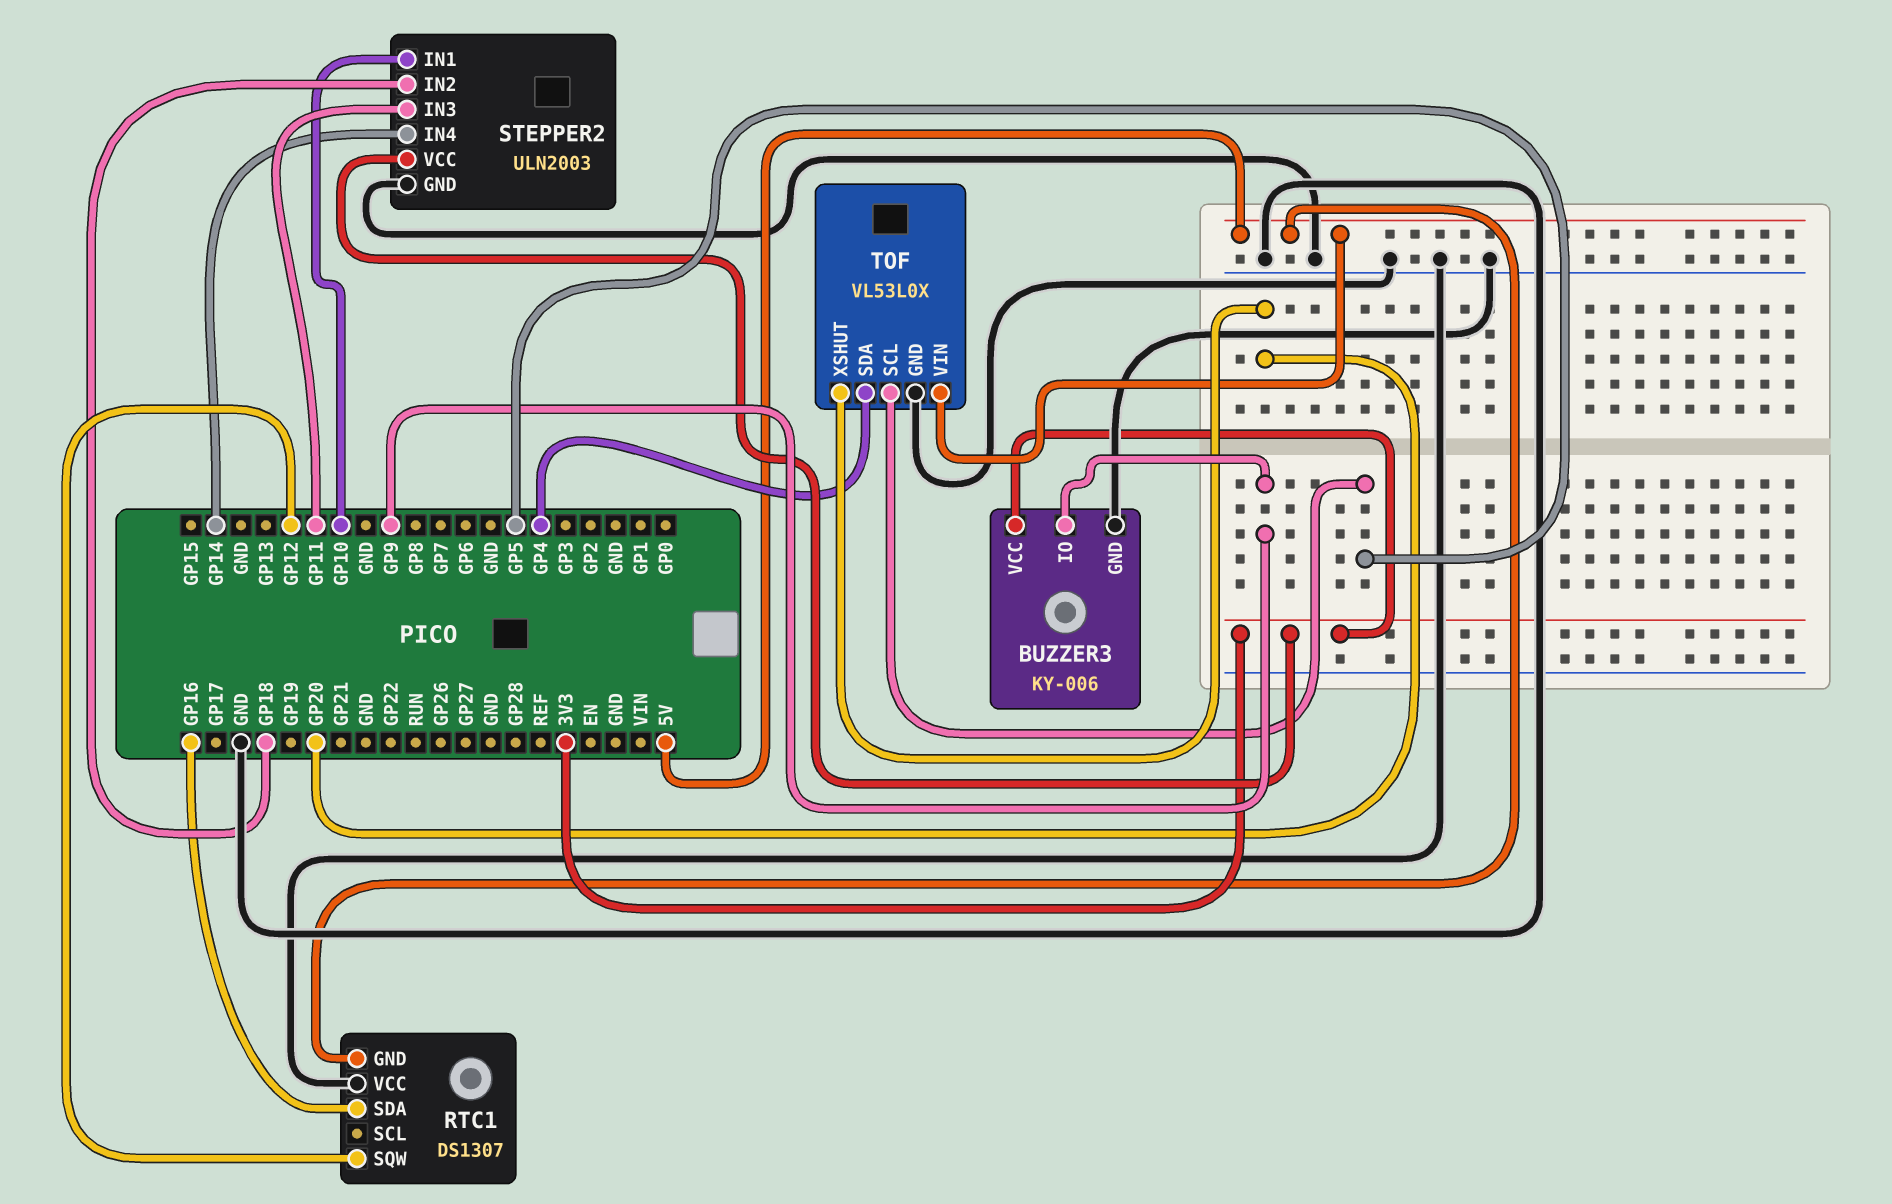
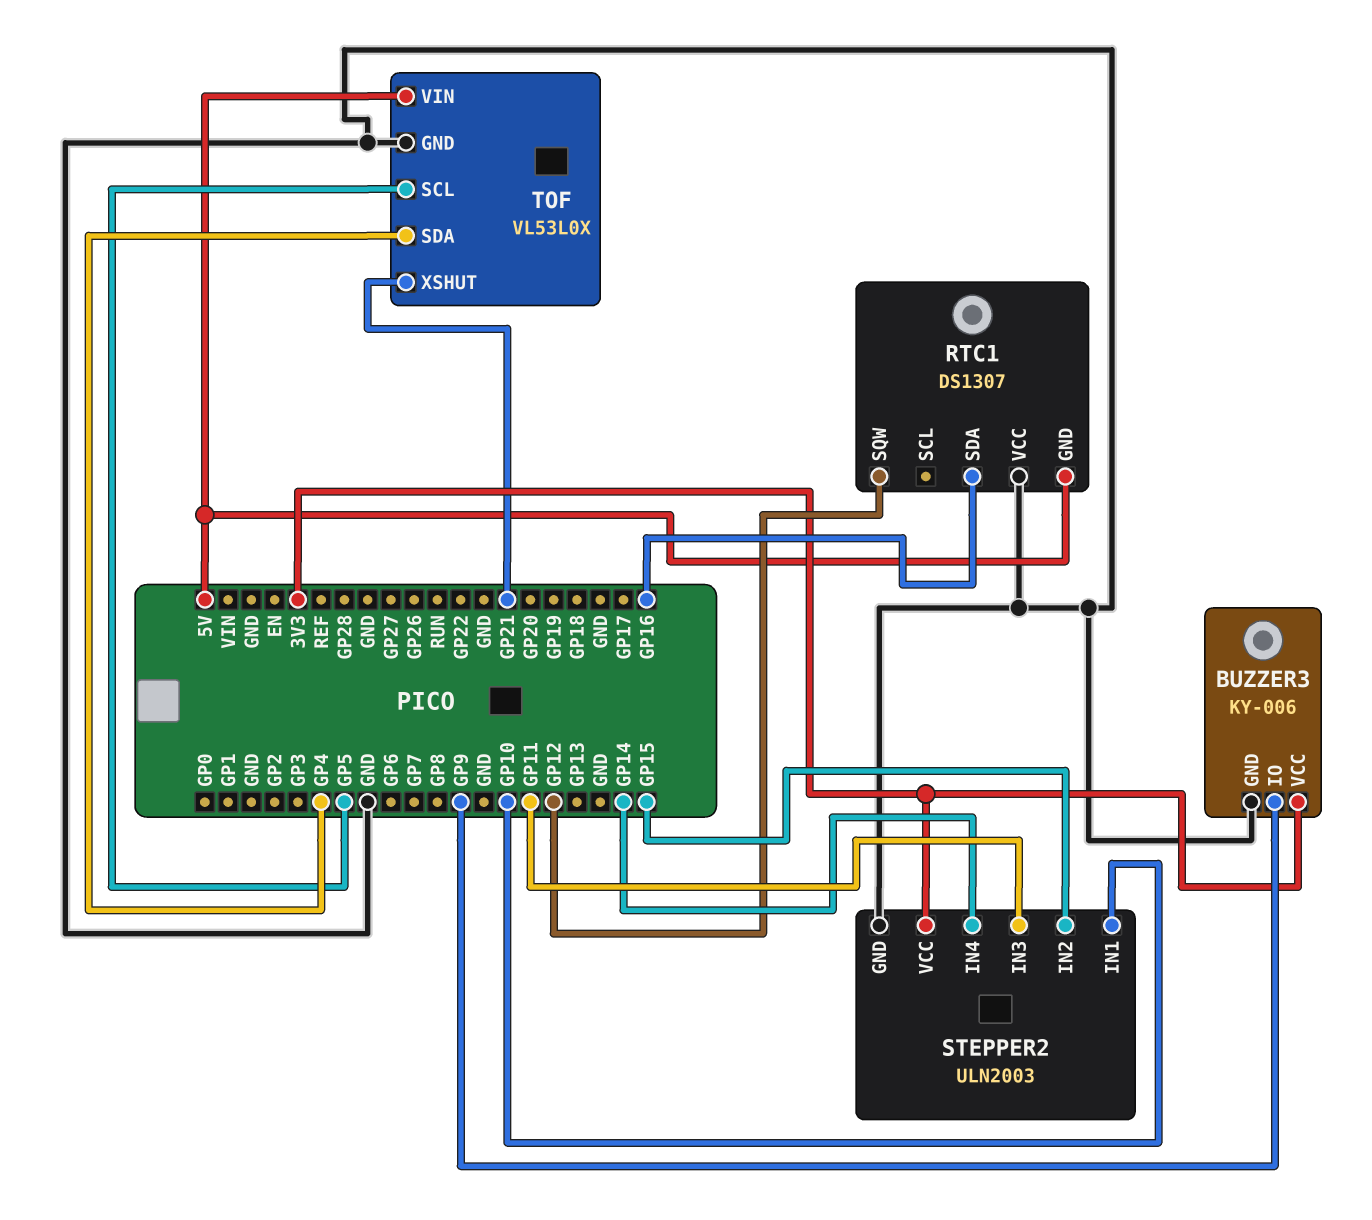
STEPPER2 pin IN2: GP18 -> GP15
TOF pin XSHUT: GP20 -> GP21

